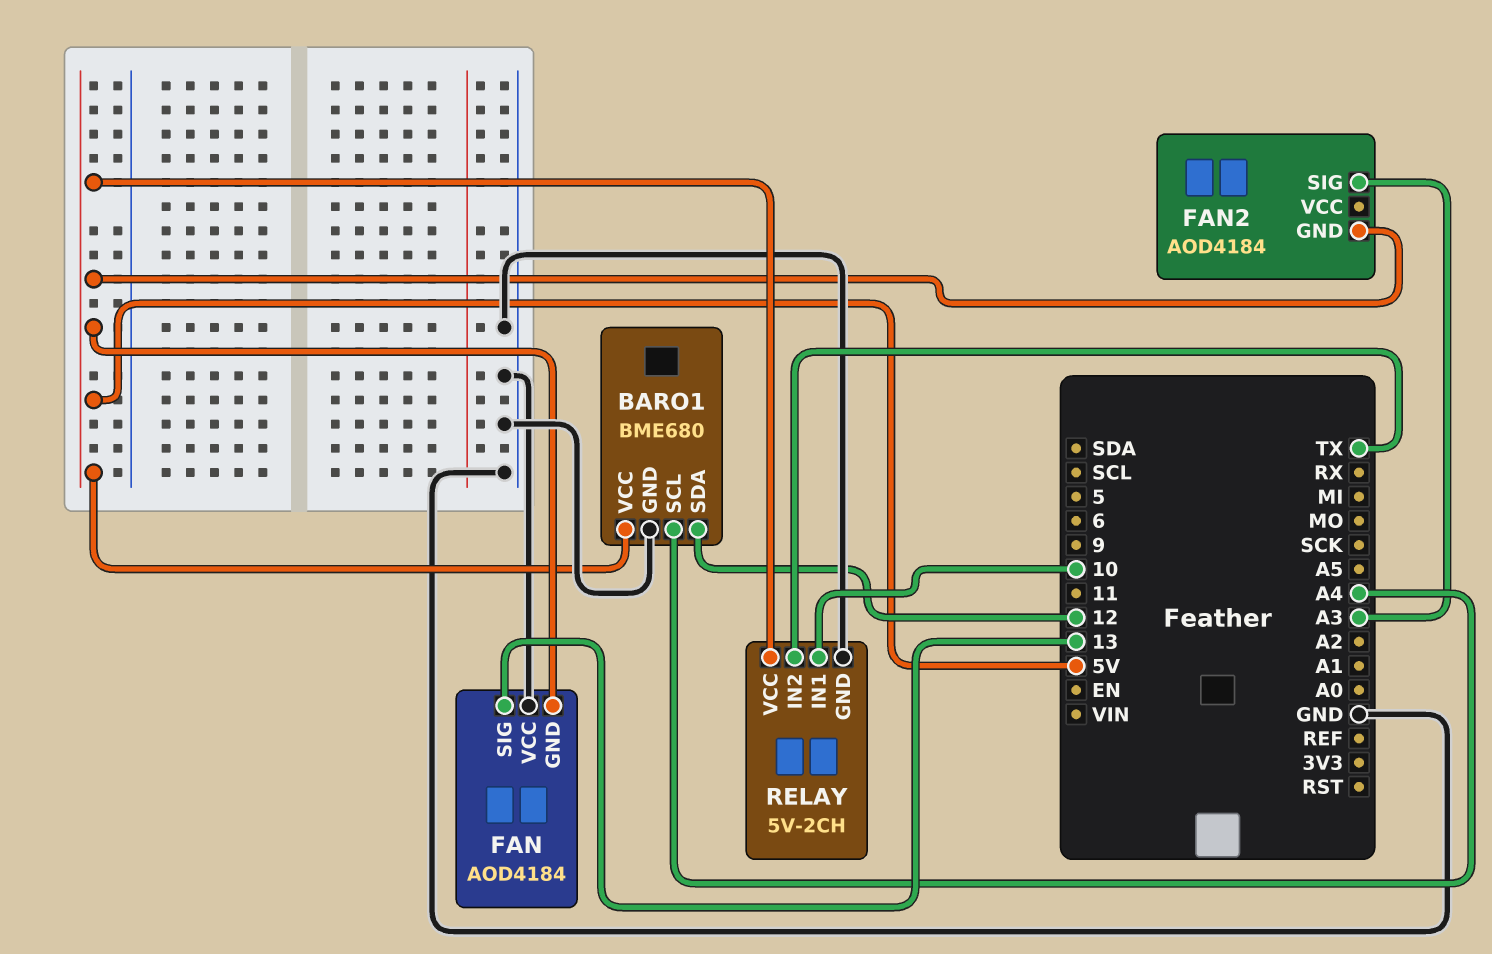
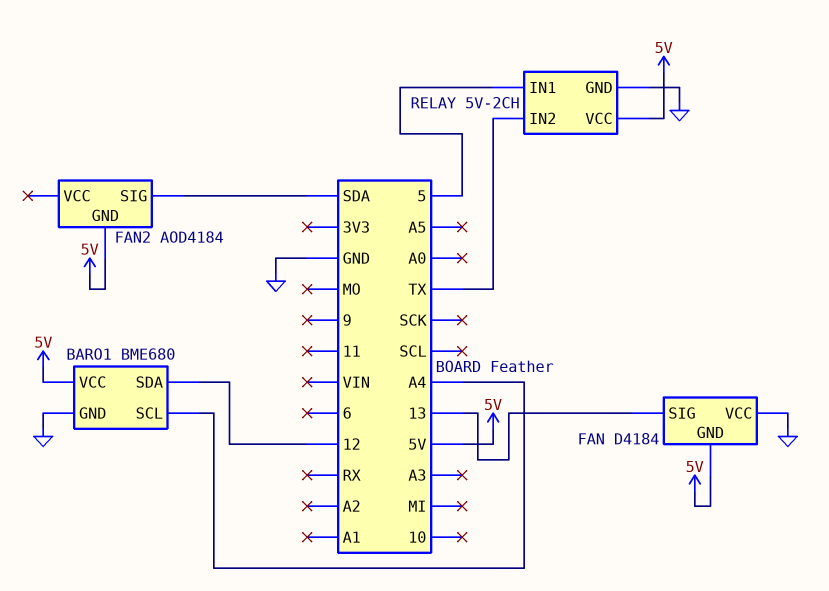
FAN: AOD4184 -> D4184
FAN2 pin SIG: A3 -> SDA
RELAY pin IN1: 10 -> 5

